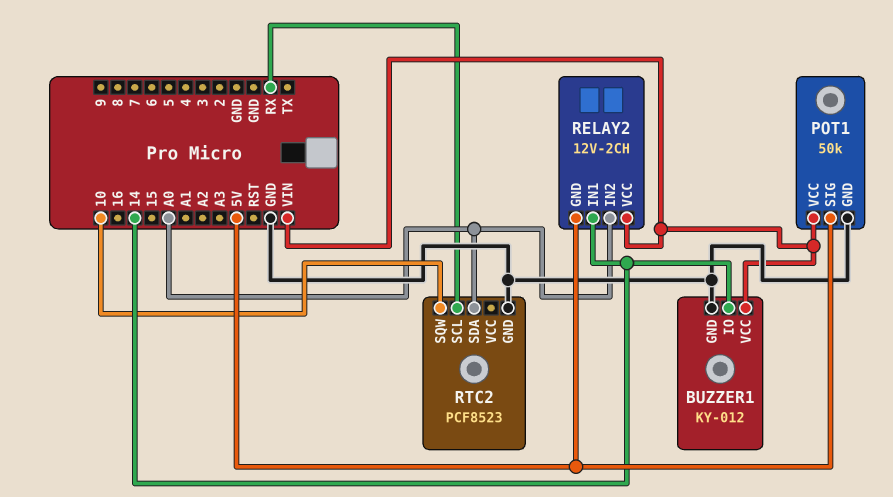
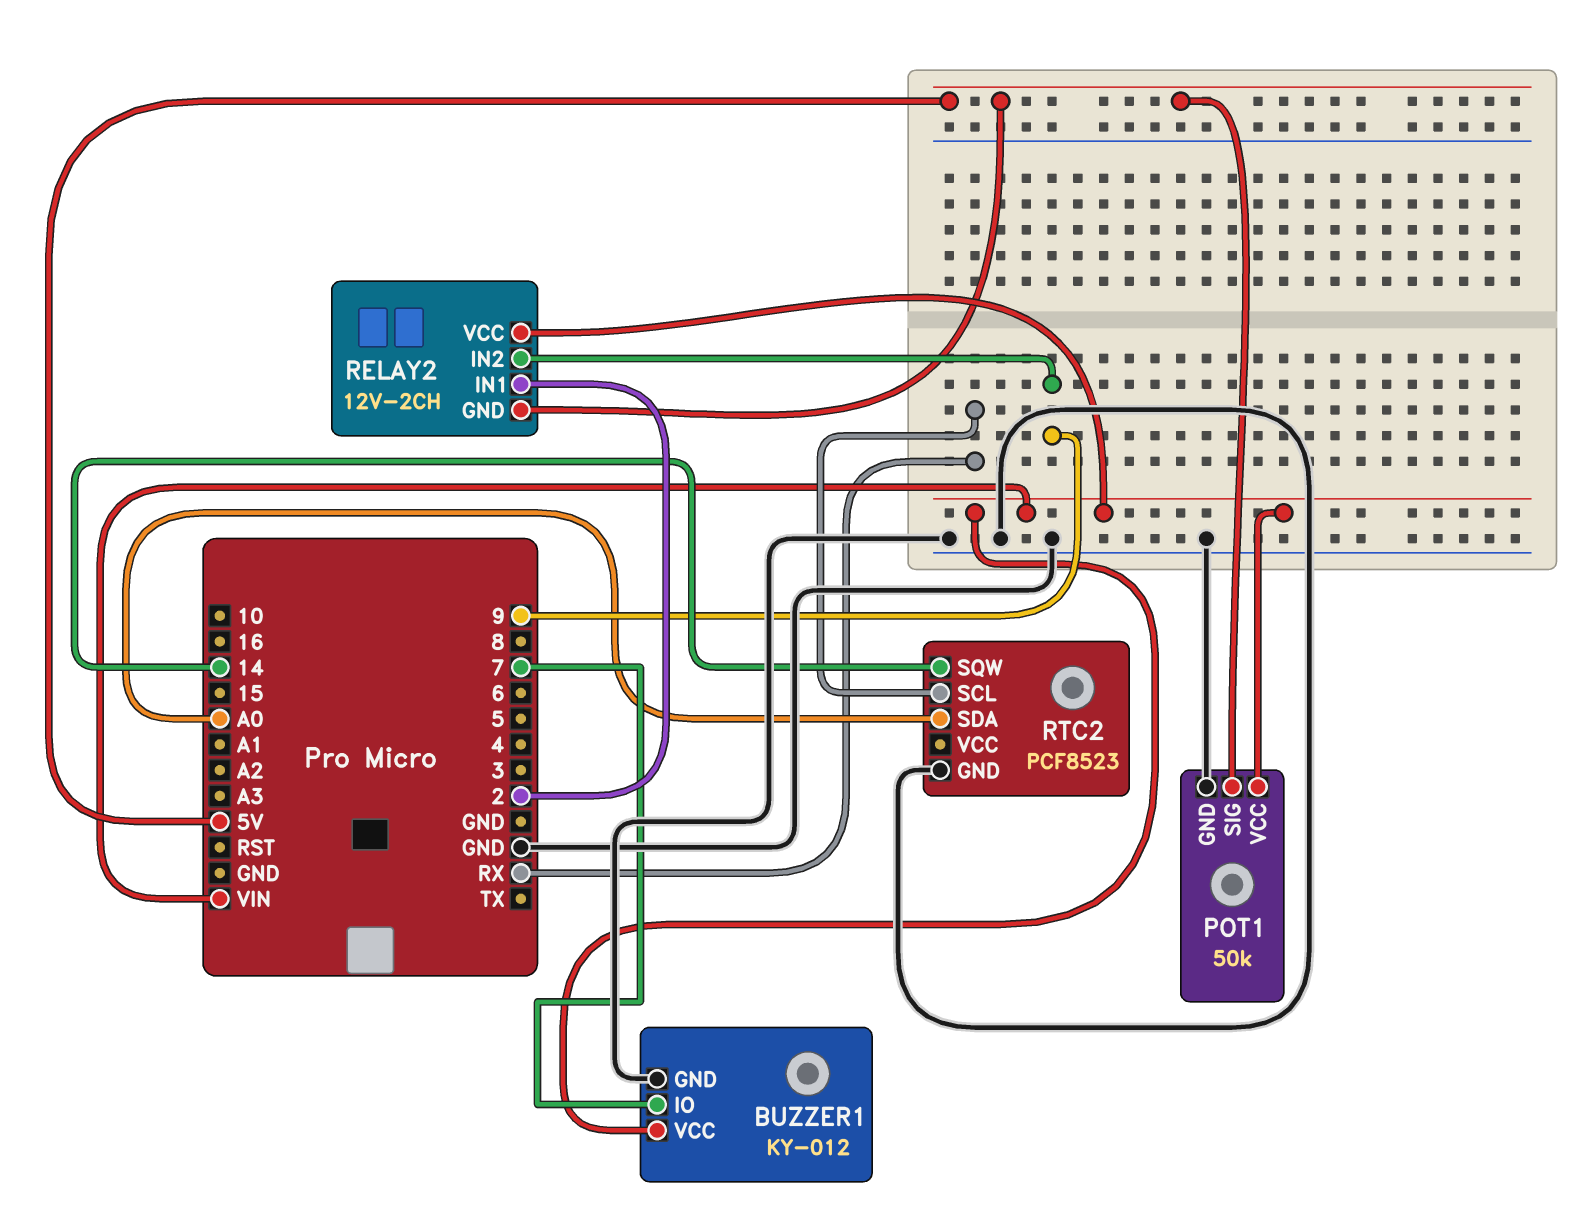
BUZZER1 pin IO: 14 -> 7
RELAY2 pin IN1: 14 -> 2
RELAY2 pin IN2: A0 -> 9
RTC2 pin SQW: 10 -> 14

